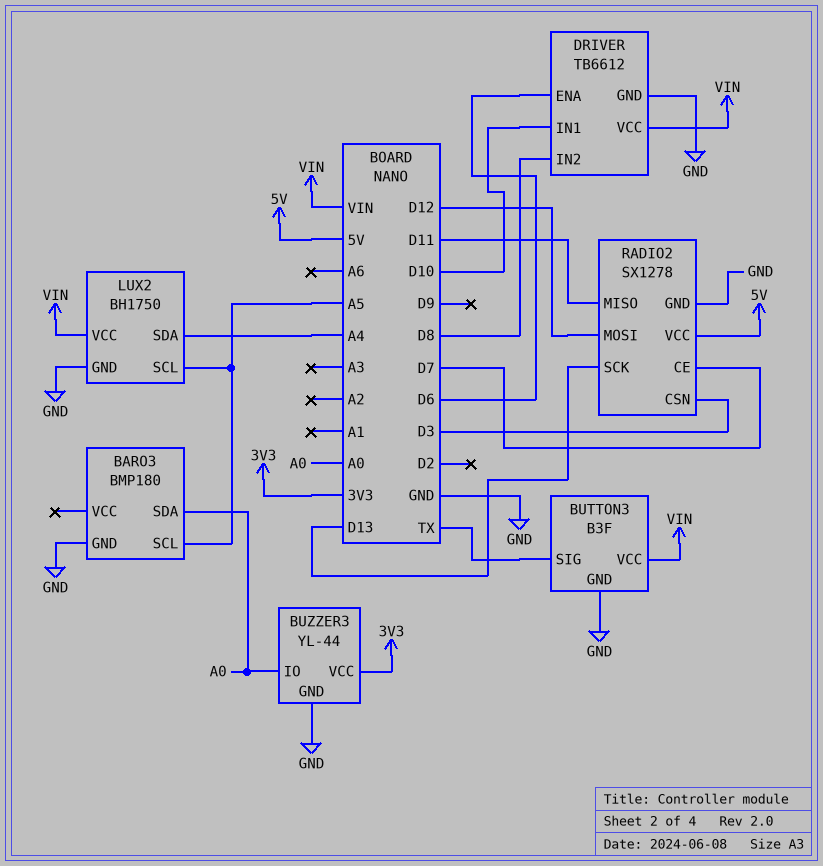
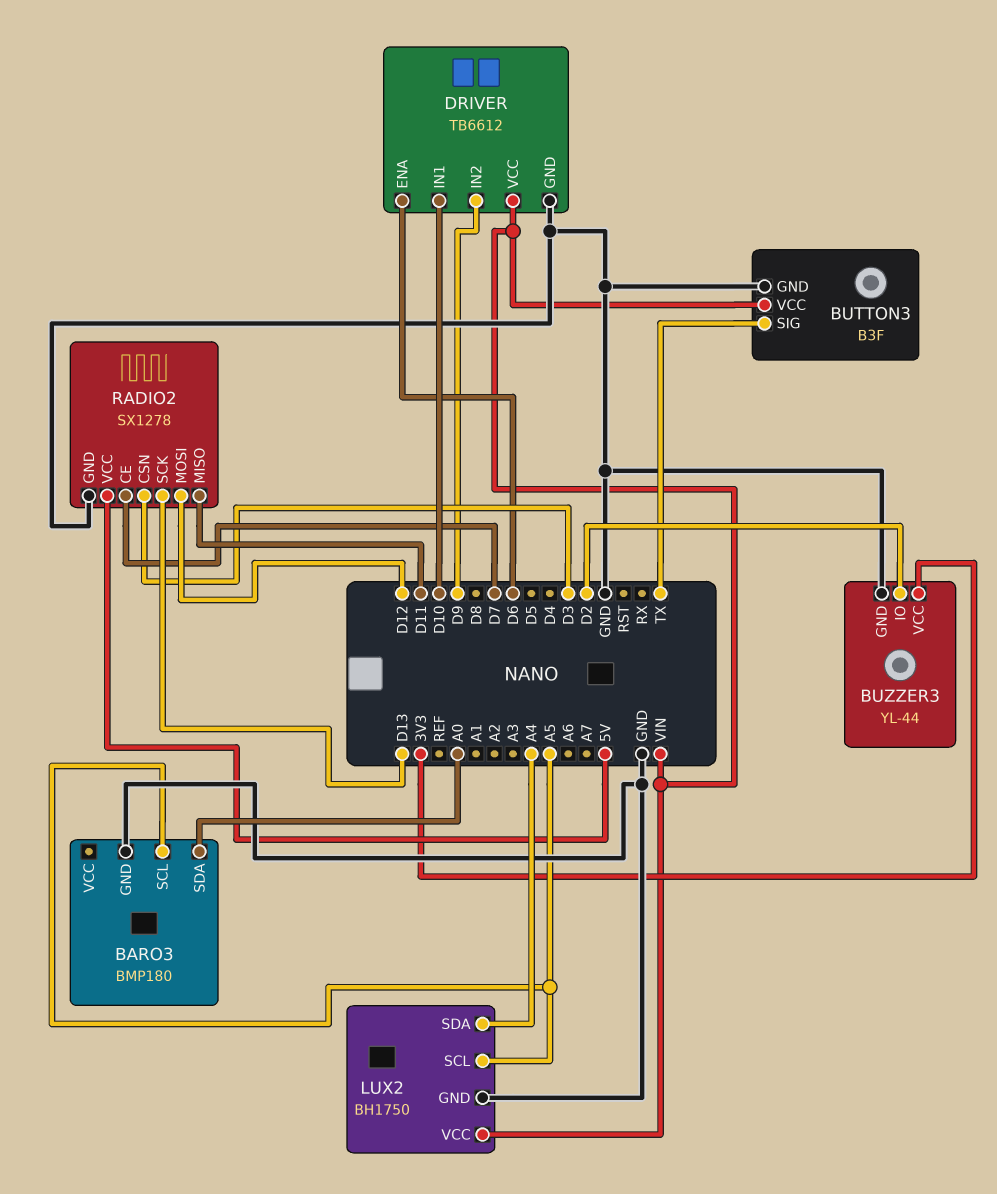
BUZZER3 pin IO: A0 -> D2
DRIVER pin IN2: D8 -> D9

